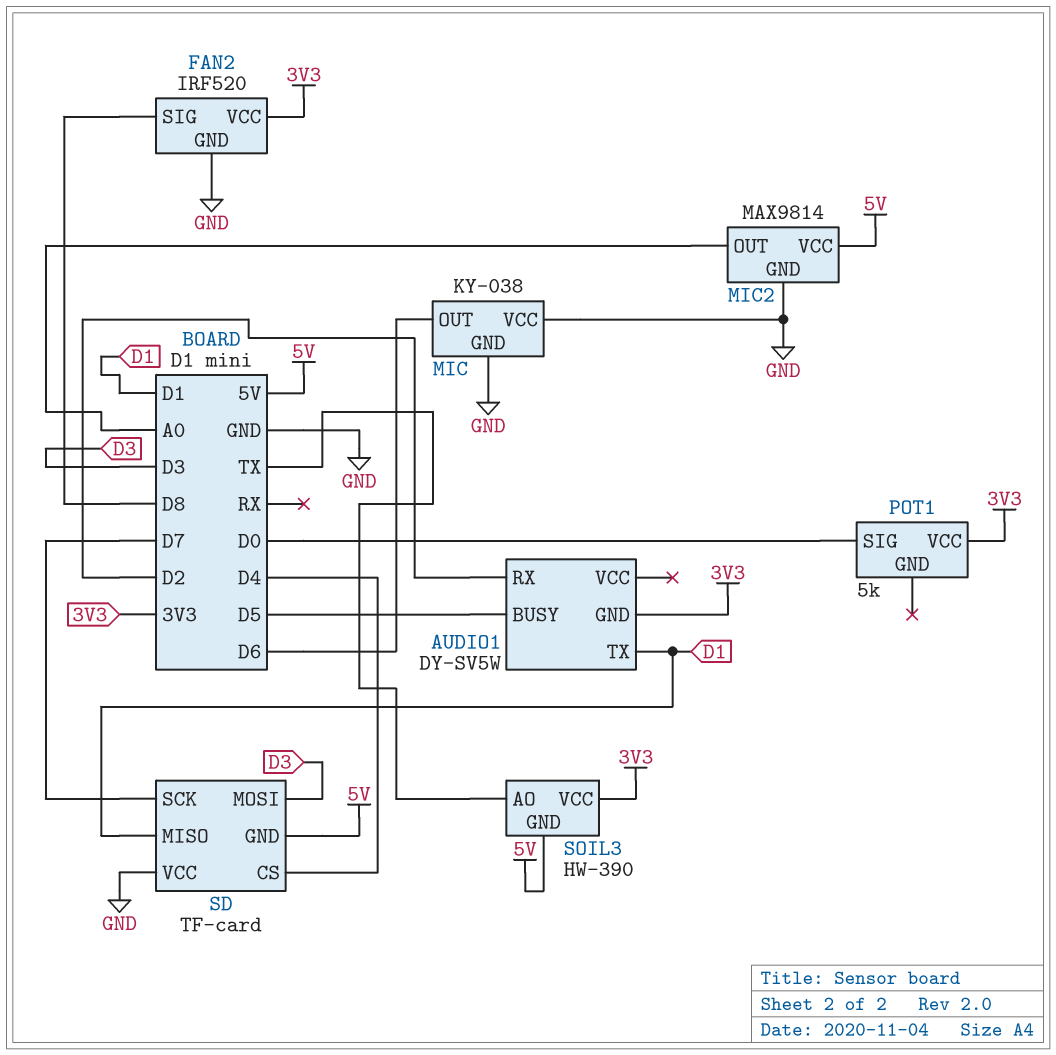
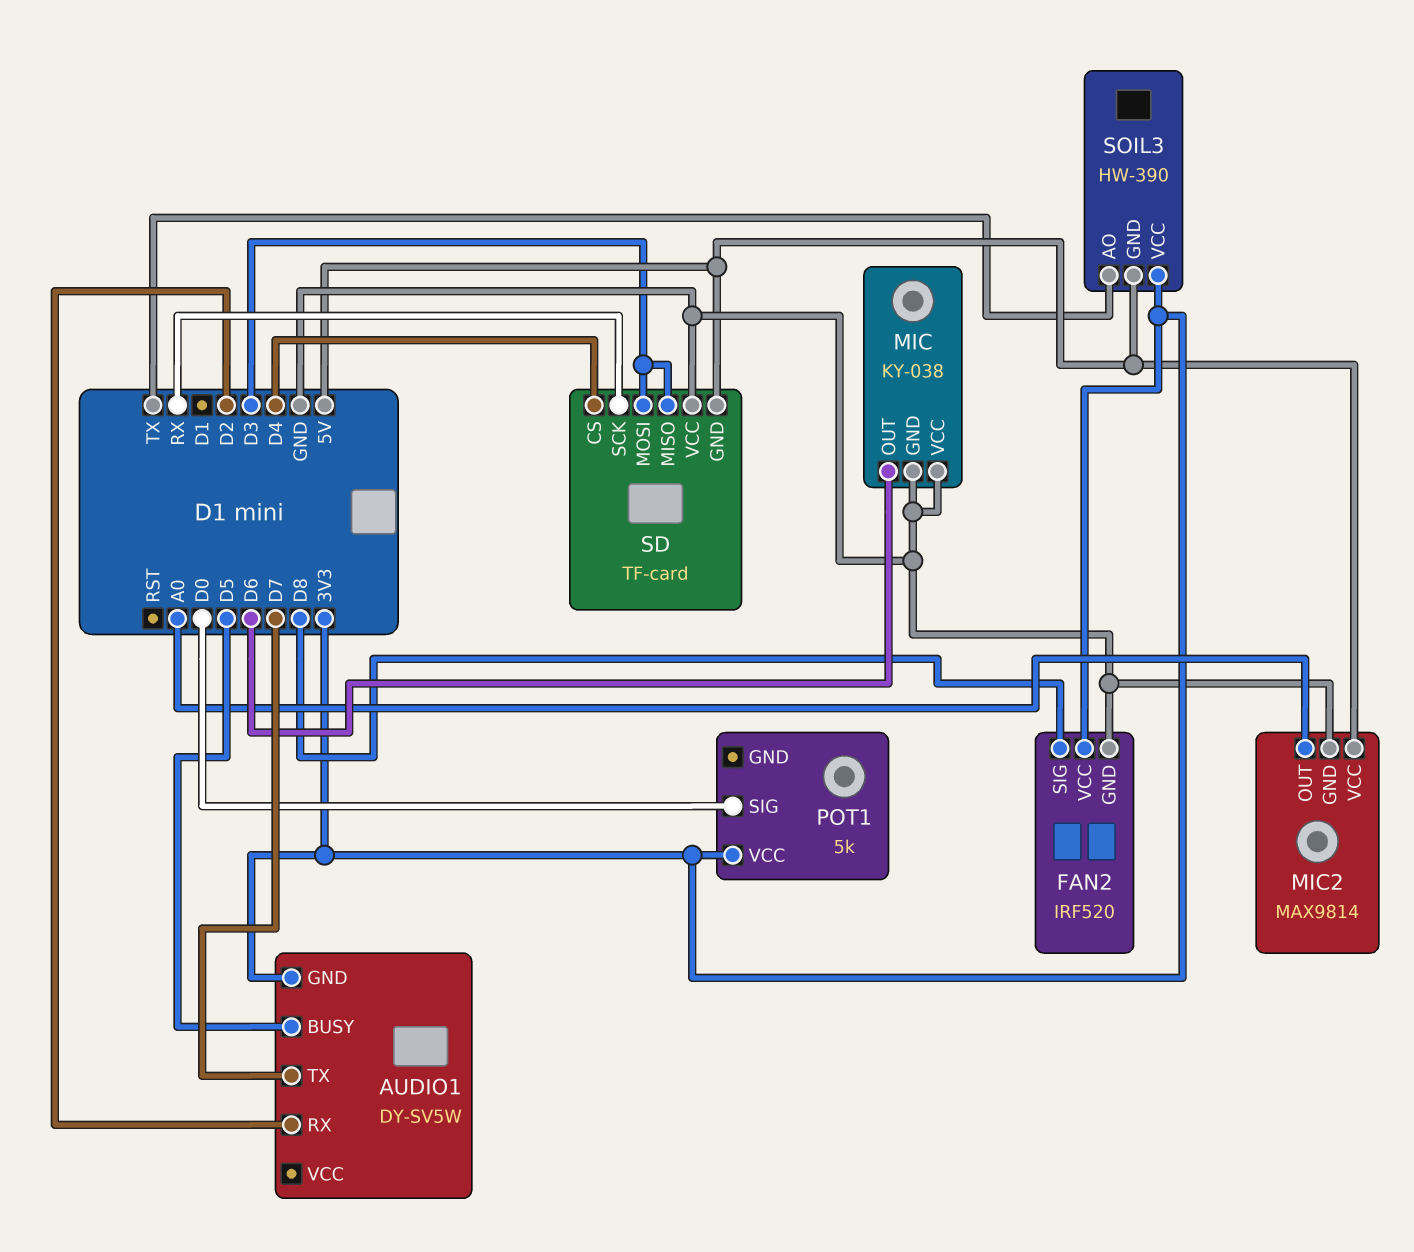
AUDIO1 pin TX: D1 -> D7
SD pin MISO: D1 -> D3
SD pin SCK: D7 -> RX

